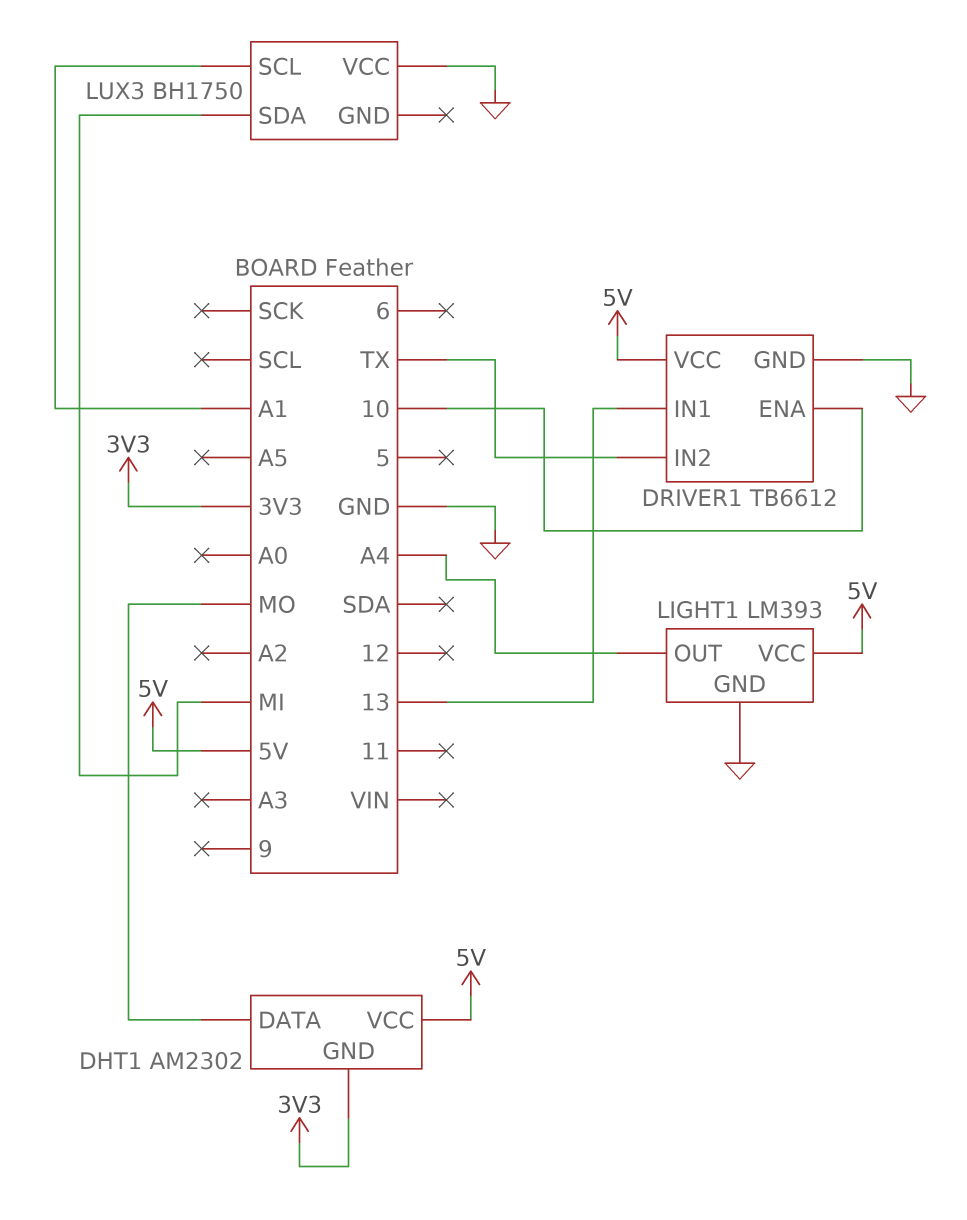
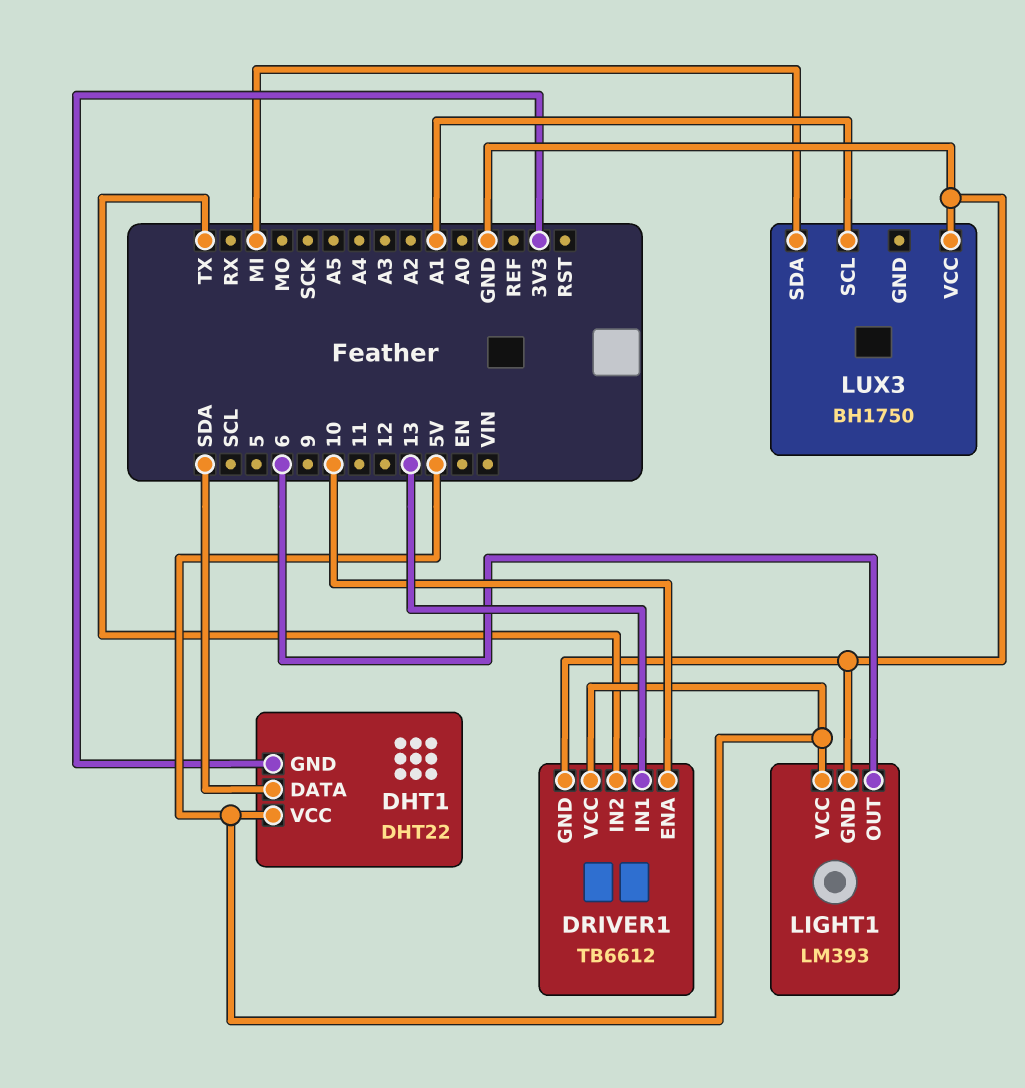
DHT1: AM2302 -> DHT22
DHT1 pin DATA: MO -> SDA
LIGHT1 pin OUT: A4 -> 6

